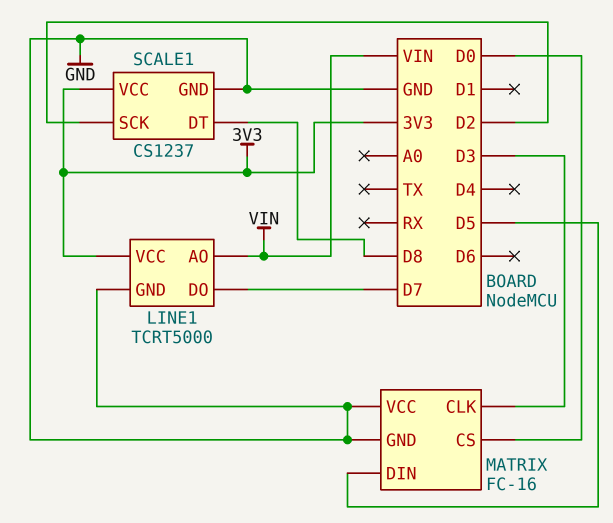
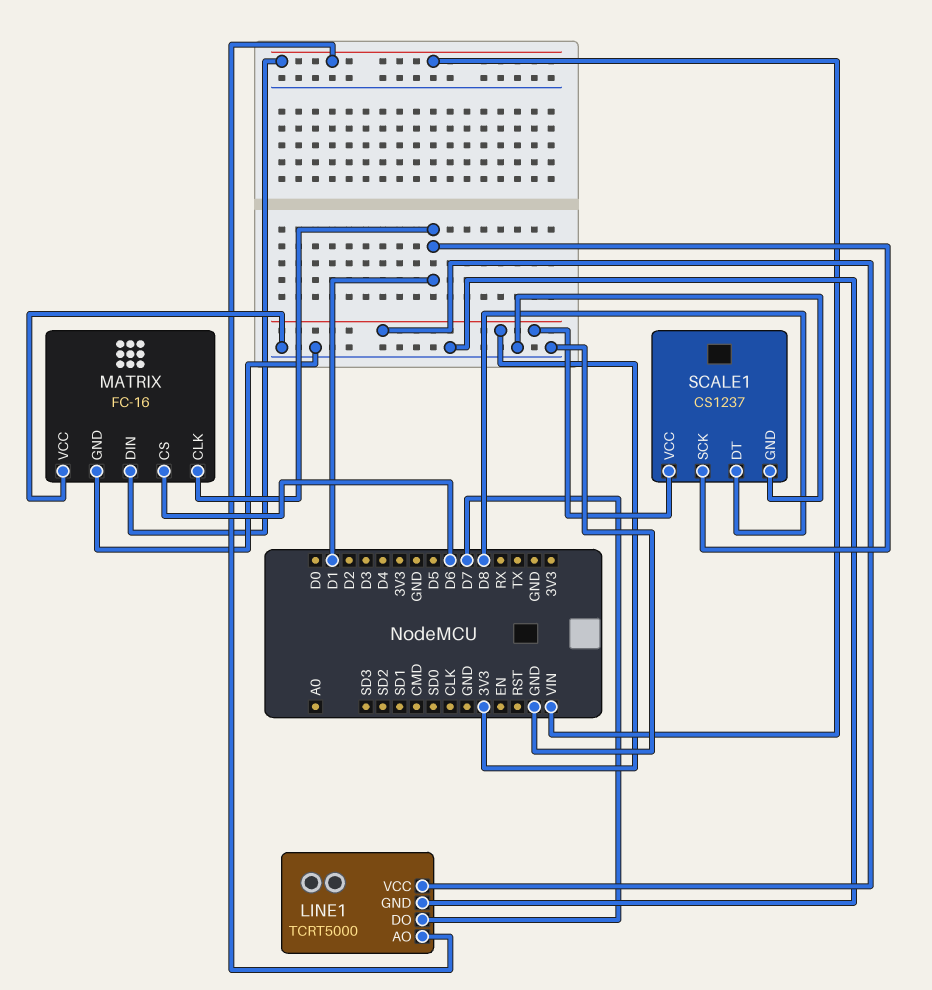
MATRIX pin CLK: D3 -> D1
MATRIX pin CS: D0 -> D6
MATRIX pin DIN: D5 -> VIN
SCALE1 pin SCK: D2 -> D1

